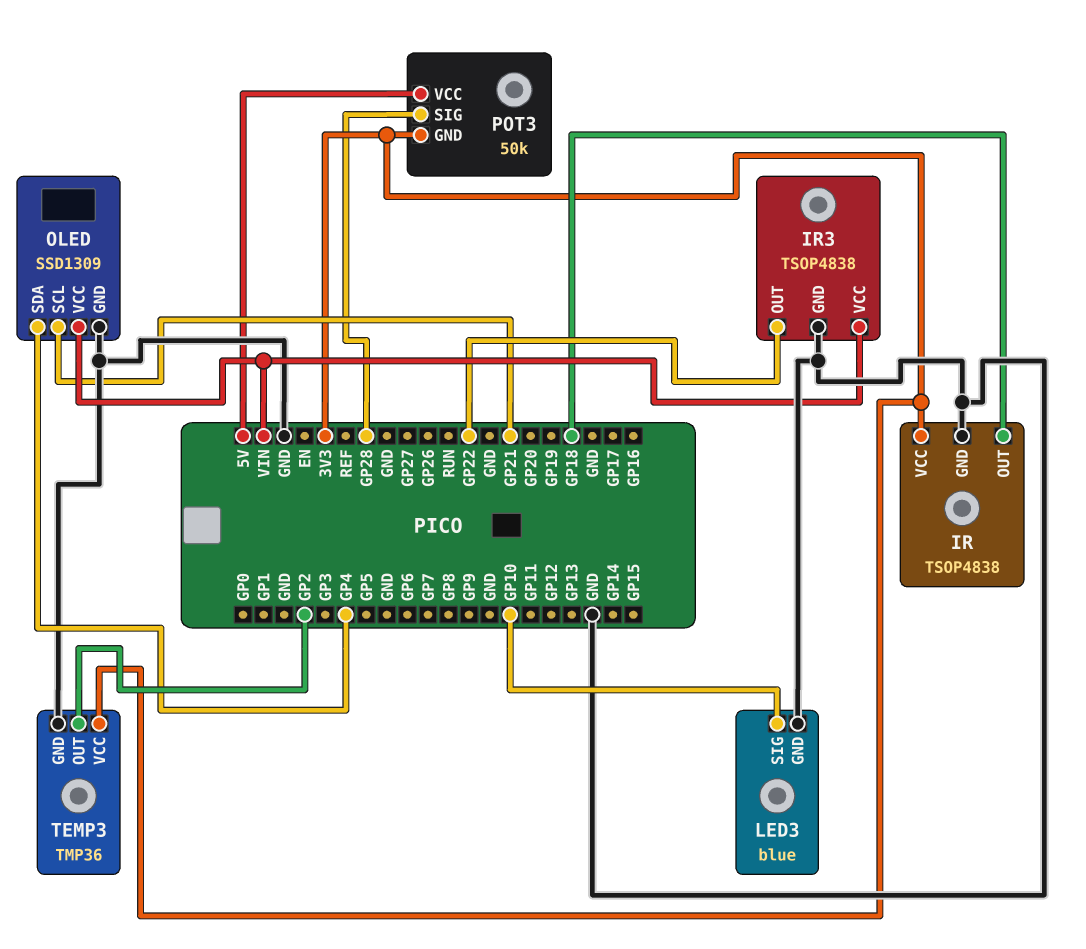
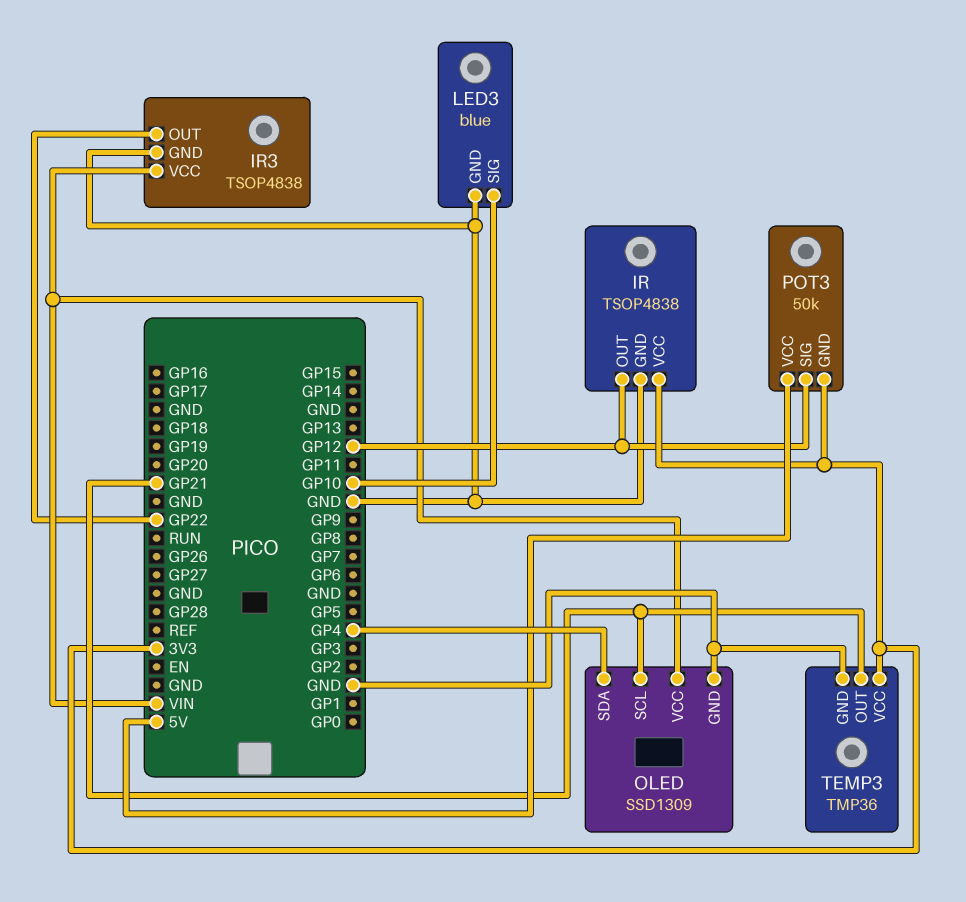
IR pin OUT: GP18 -> GP12
POT3 pin SIG: GP28 -> GP12
TEMP3 pin OUT: GP2 -> GP21

